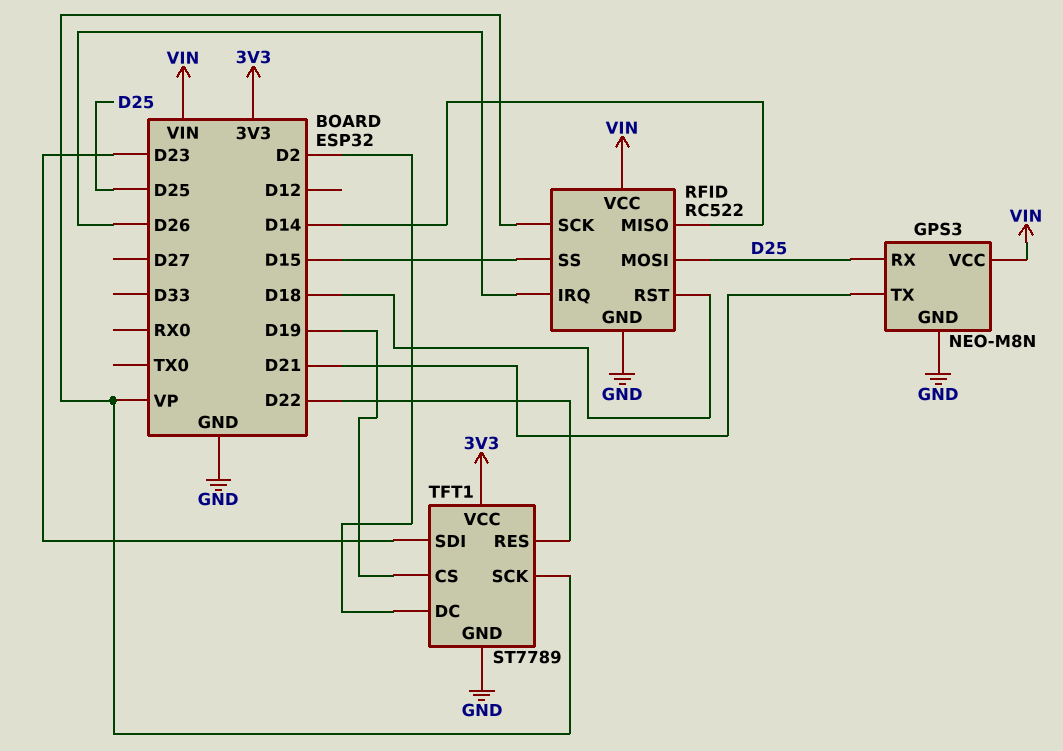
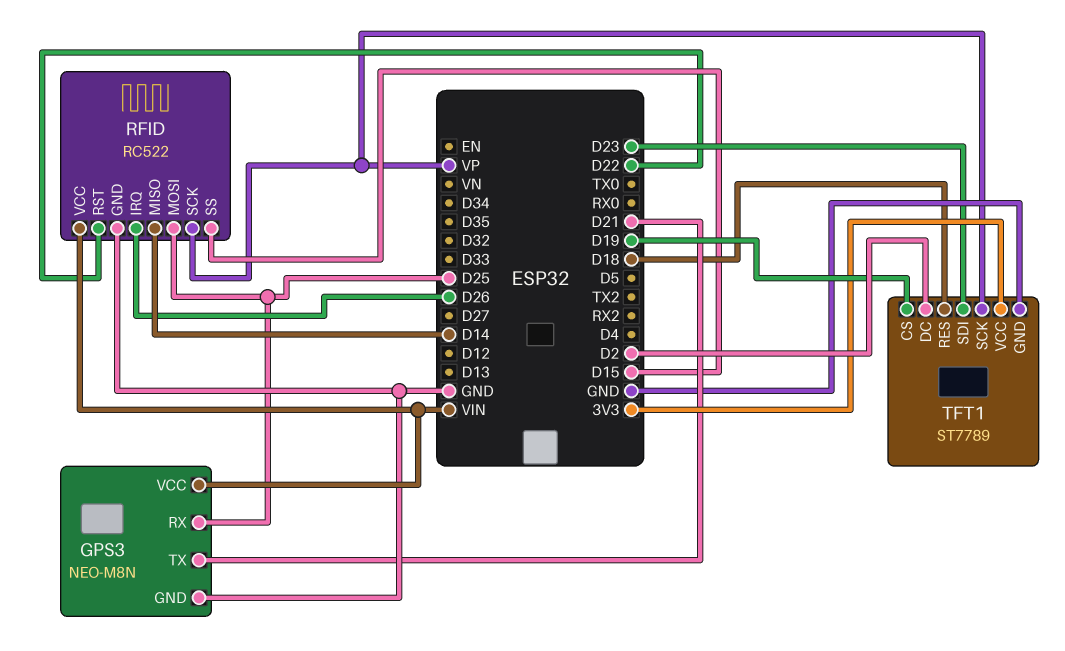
RFID pin RST: D18 -> D22
TFT1 pin RES: D22 -> D18

